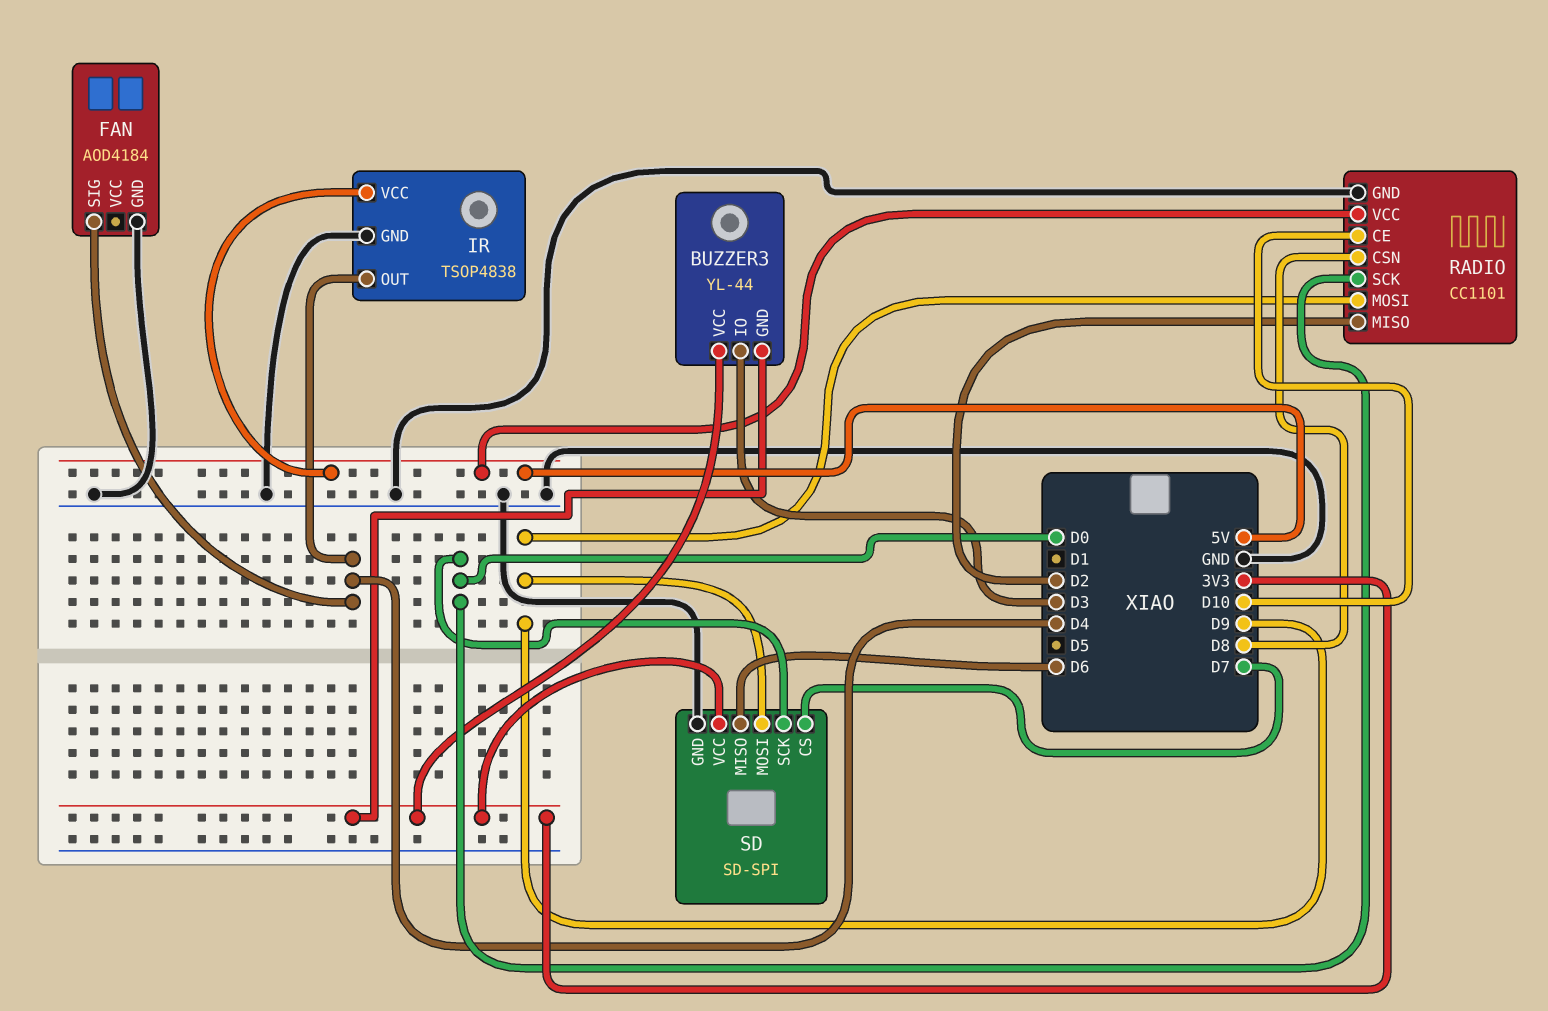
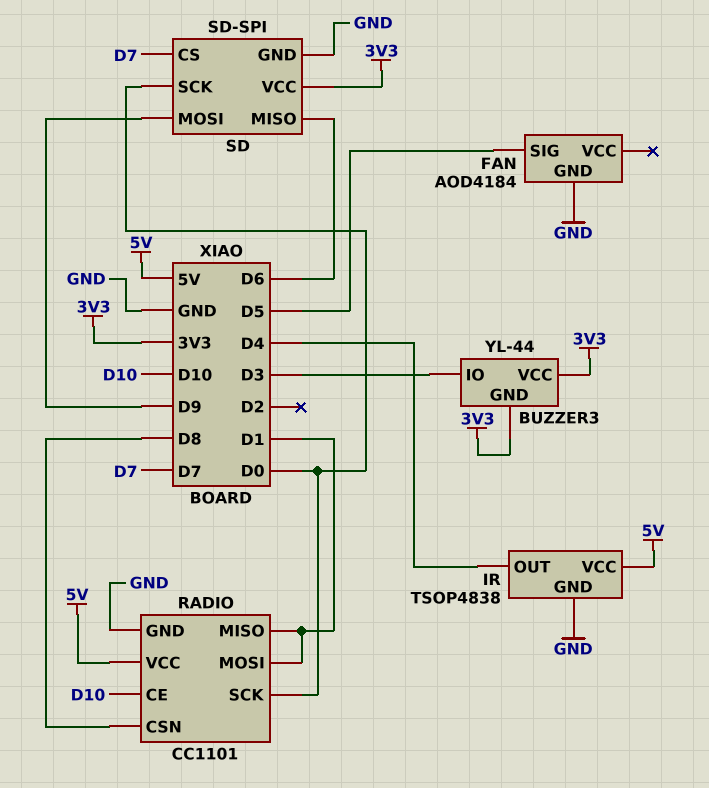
FAN pin SIG: D4 -> D5
RADIO pin MISO: D2 -> D1
RADIO pin MOSI: D9 -> D1

